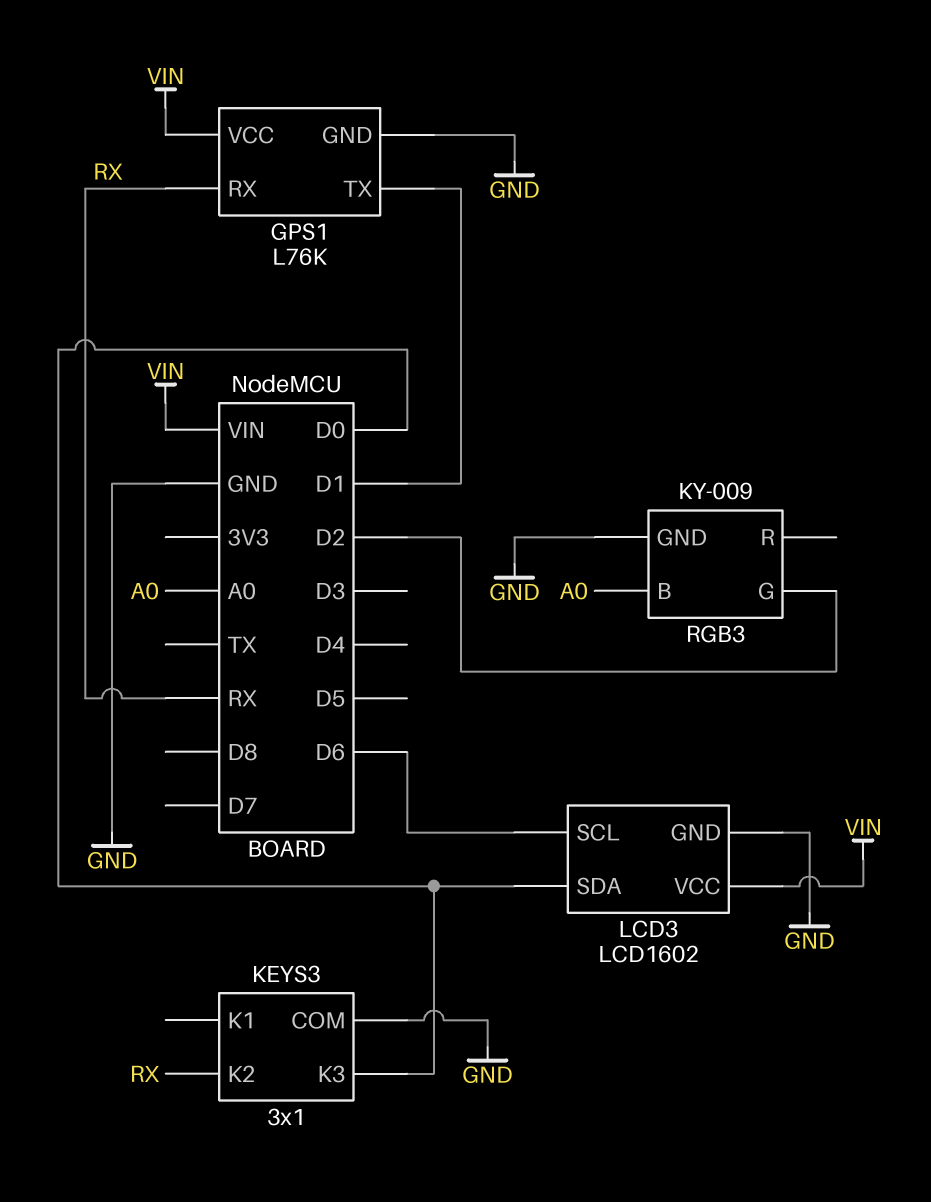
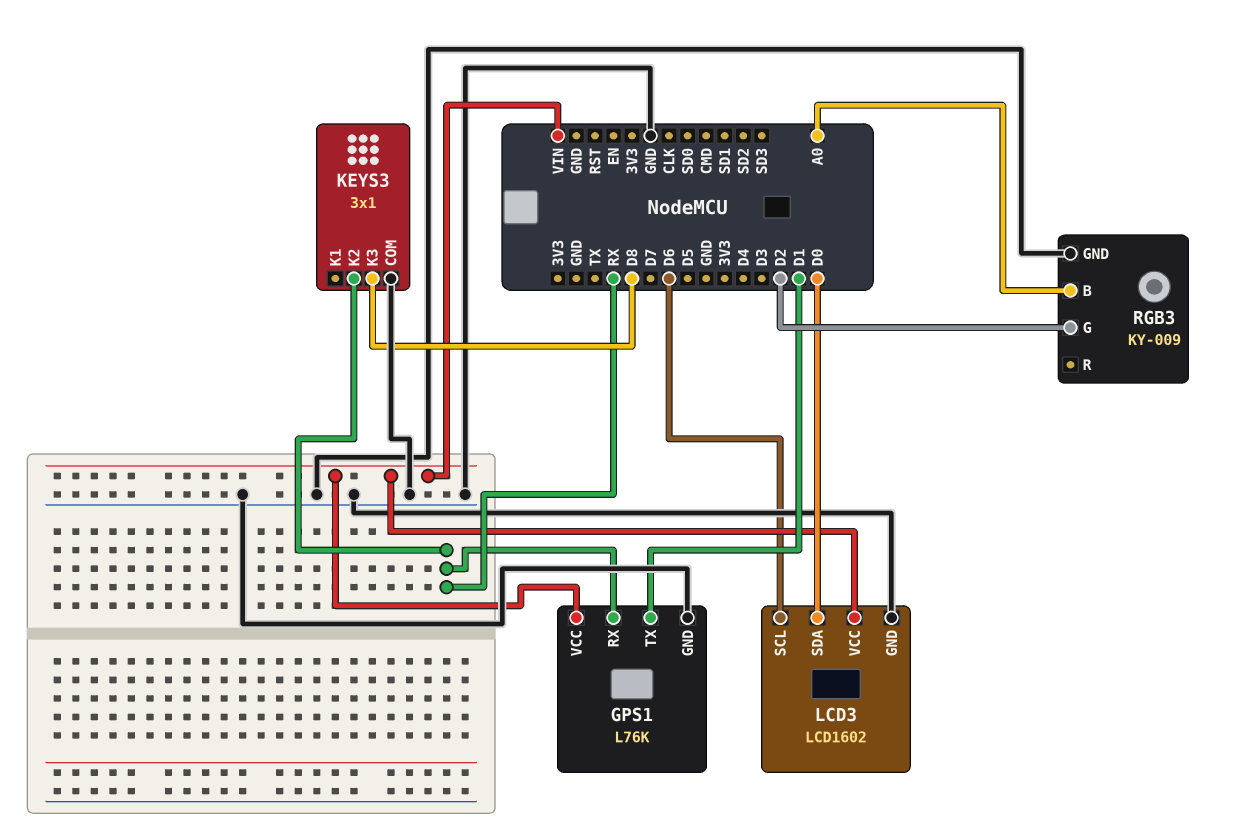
KEYS3 pin K3: D0 -> D8

